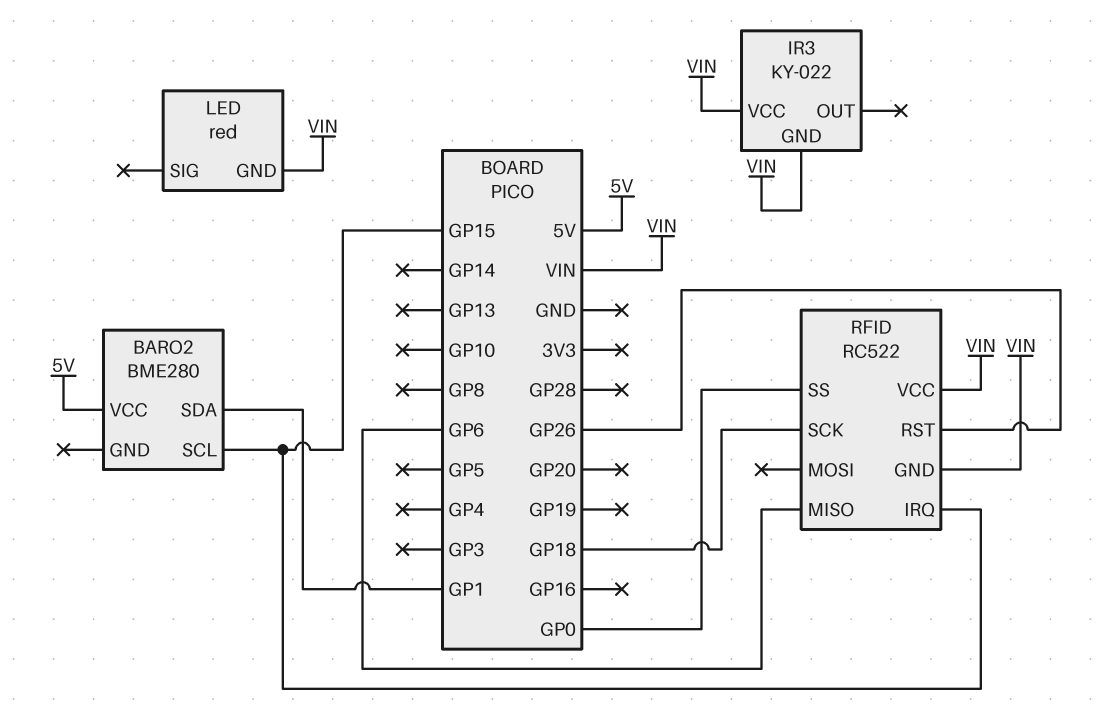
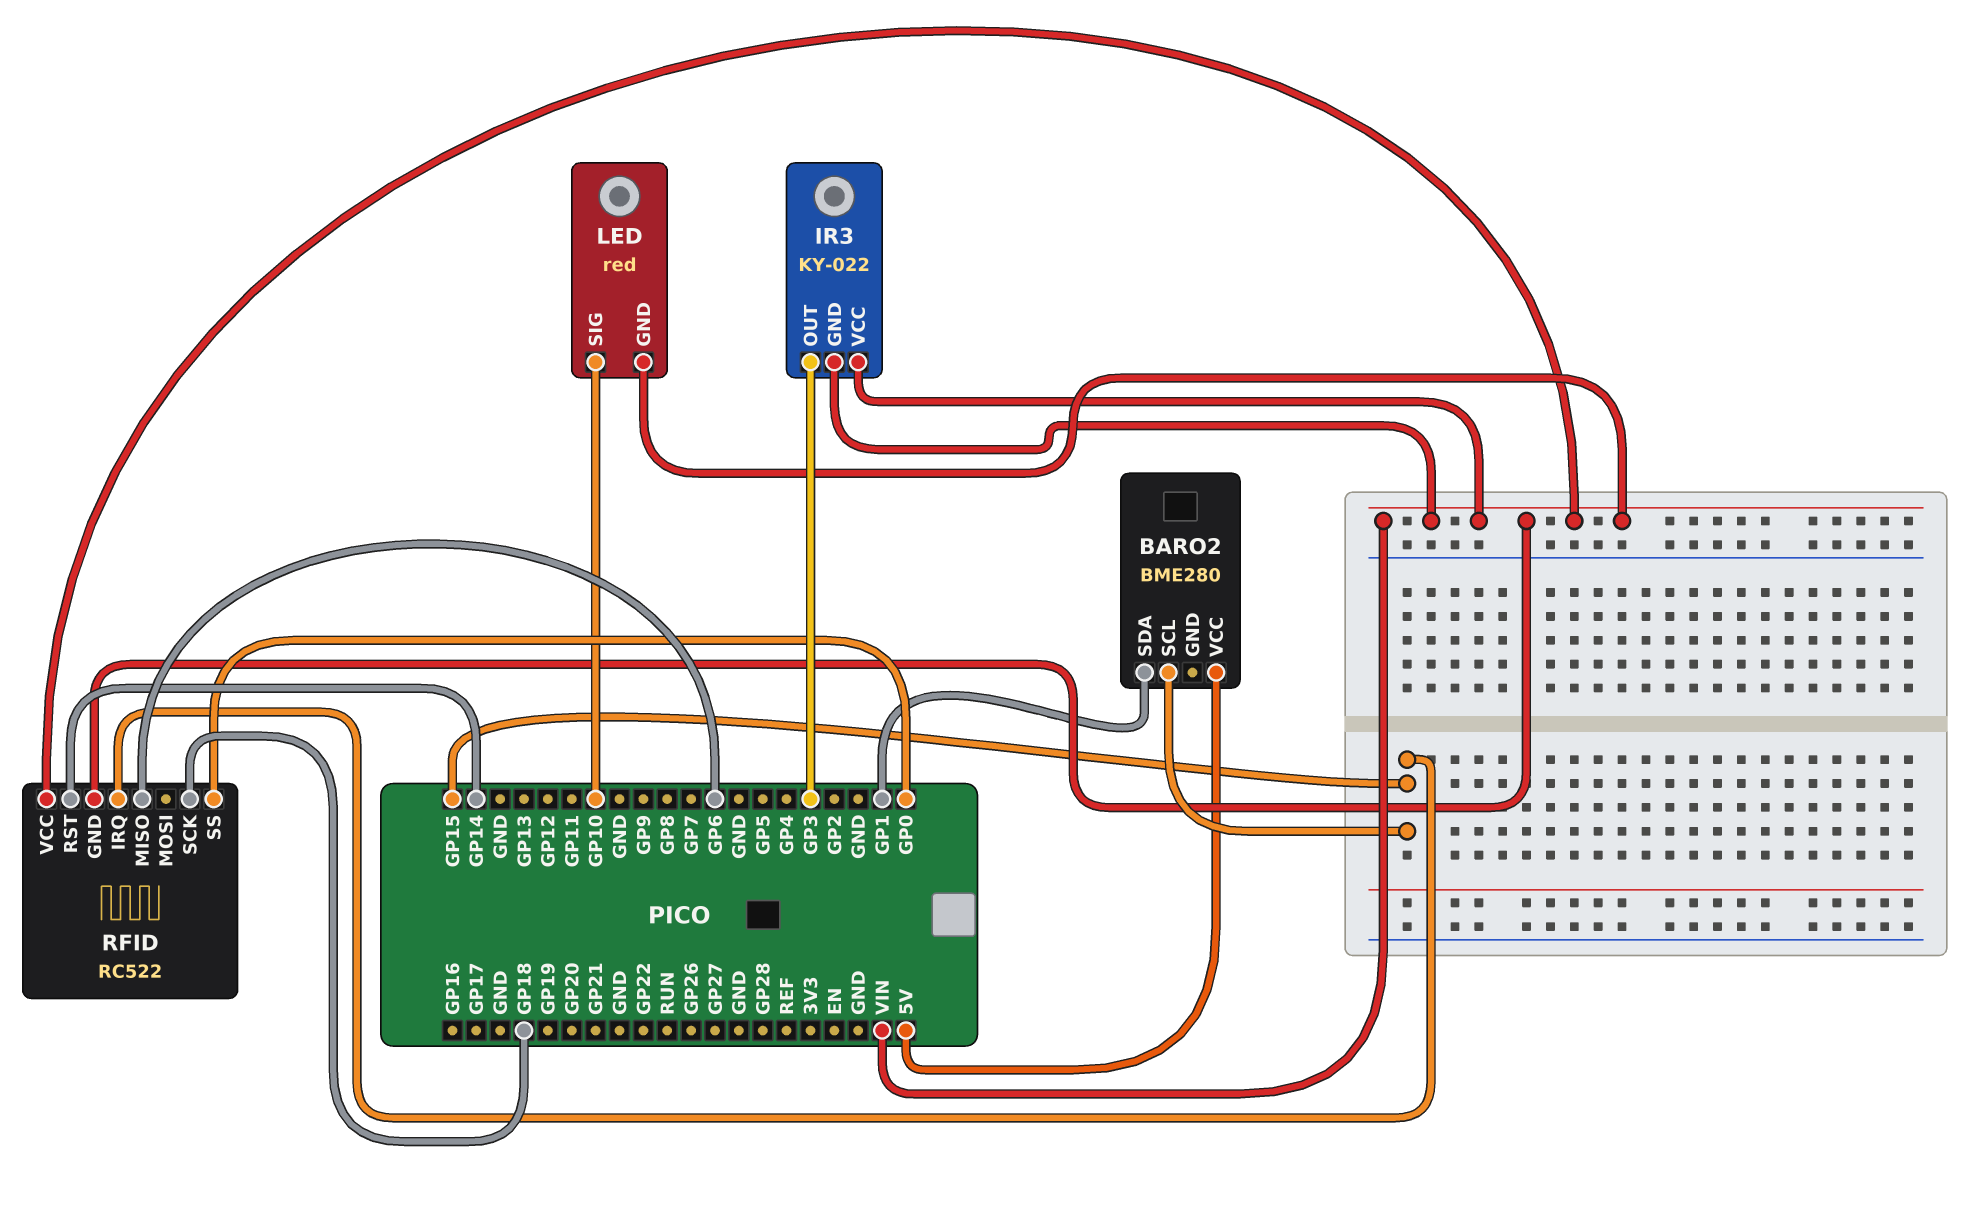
IR3 pin OUT: none -> GP3
LED pin SIG: none -> GP10
RFID pin RST: GP26 -> GP14

